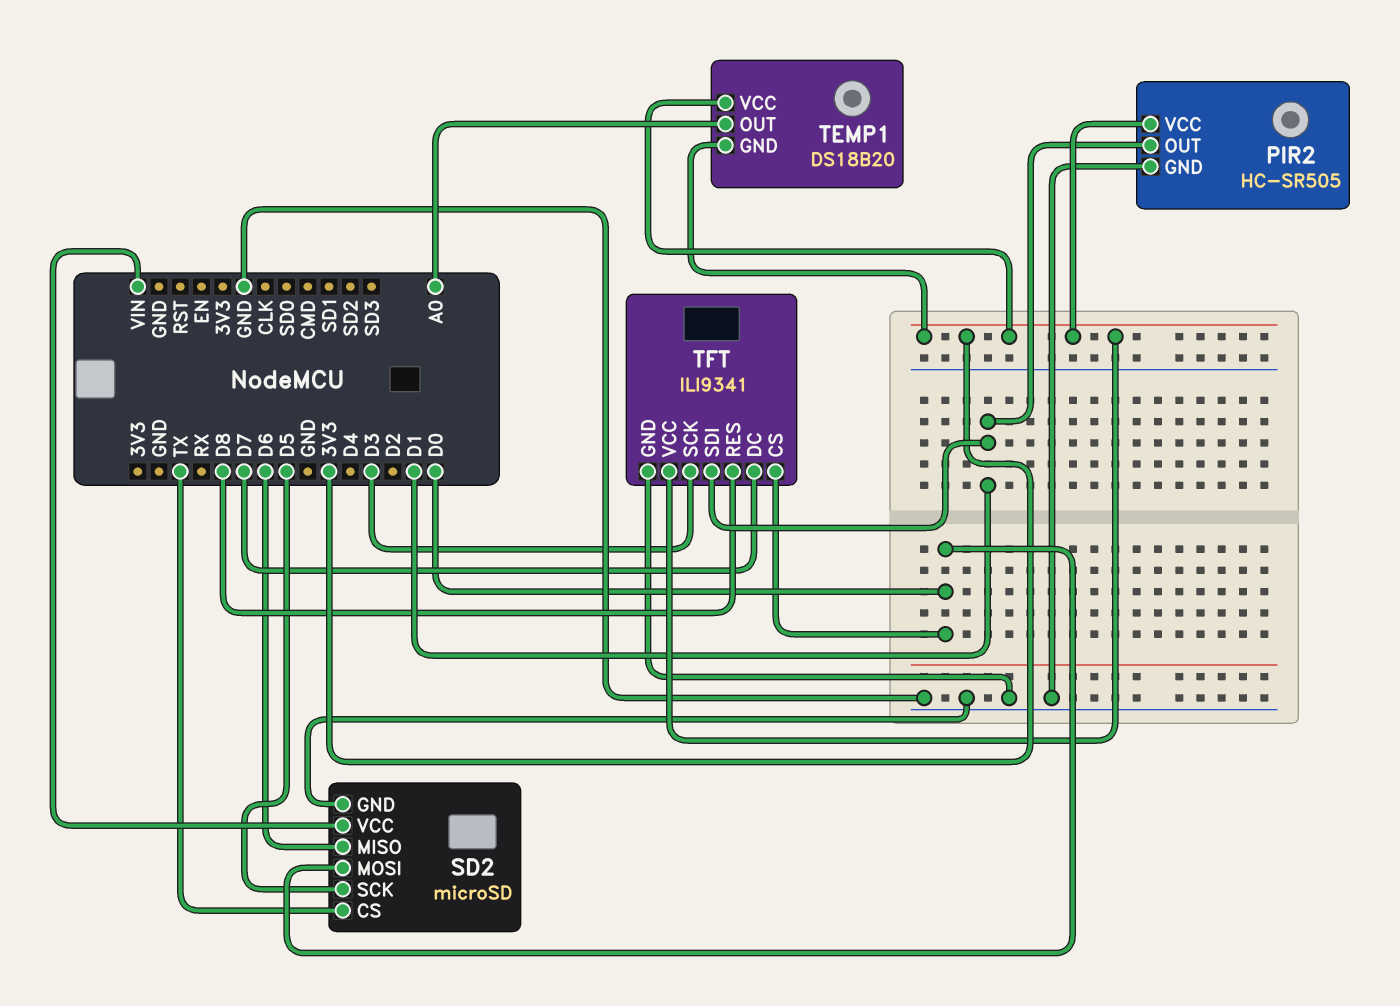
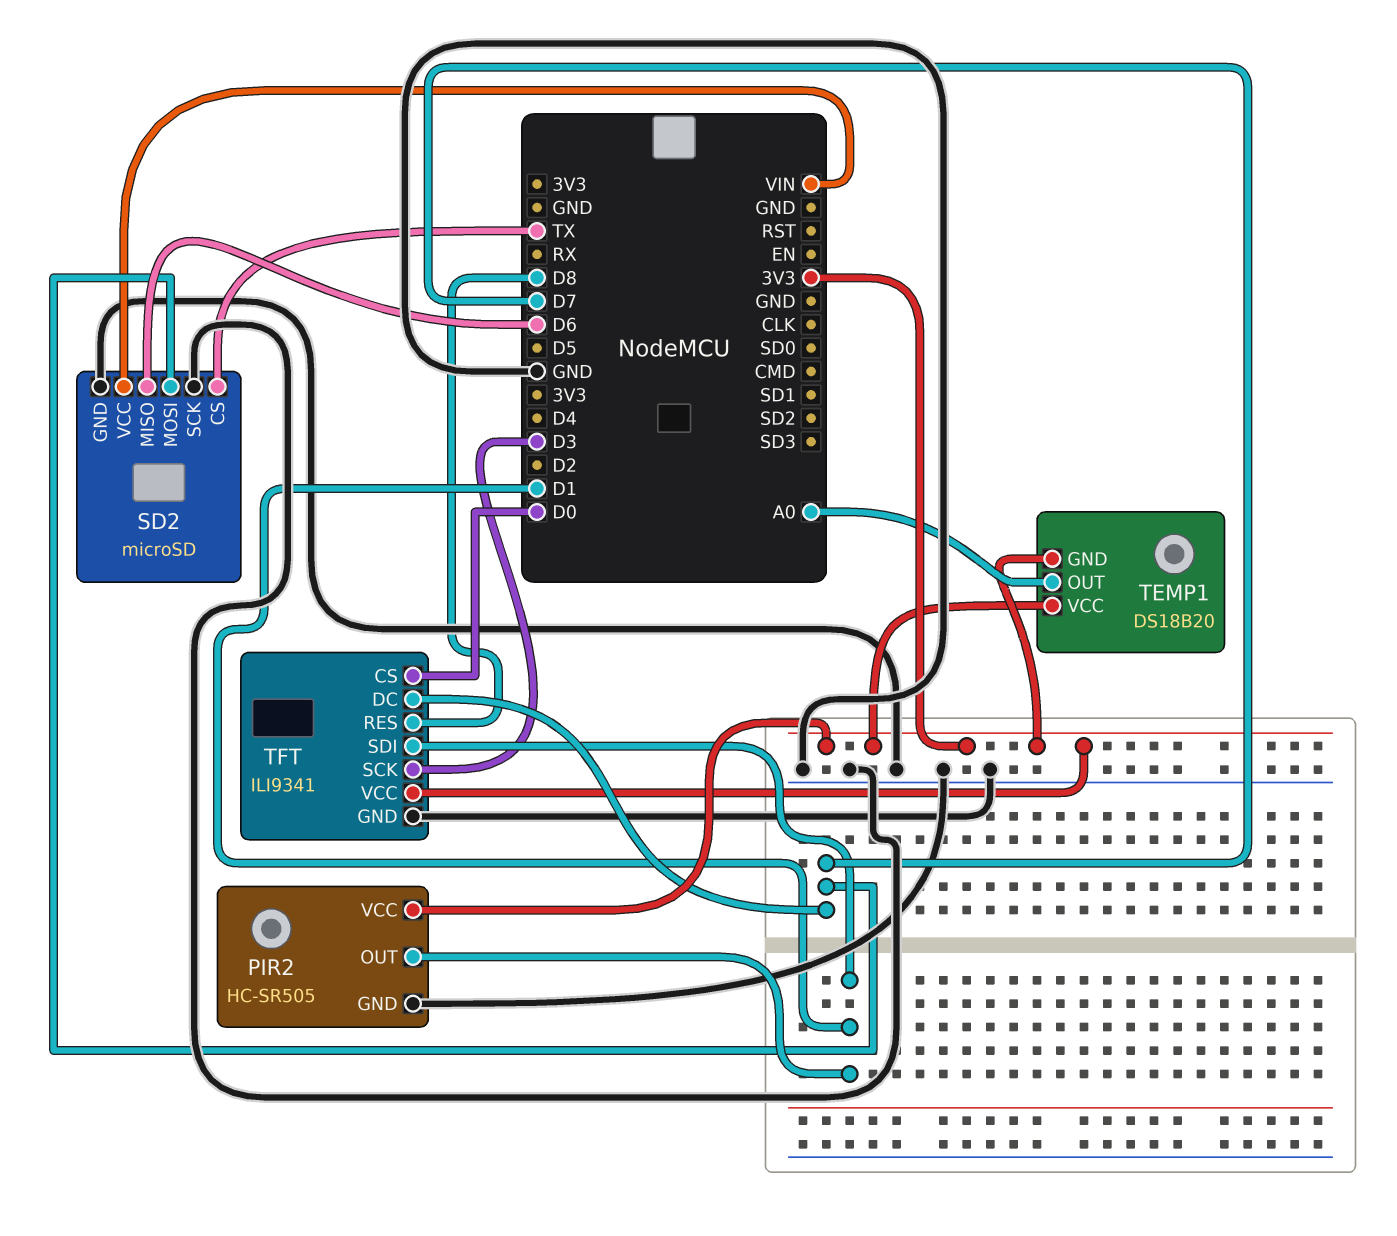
SD2 pin MOSI: D0 -> D7
SD2 pin SCK: D5 -> GND

